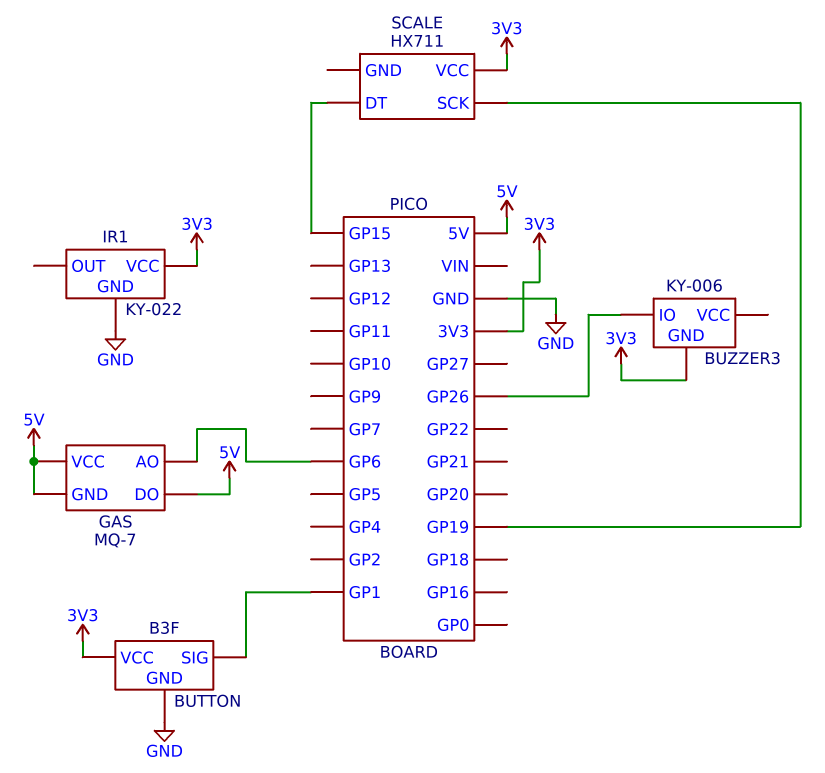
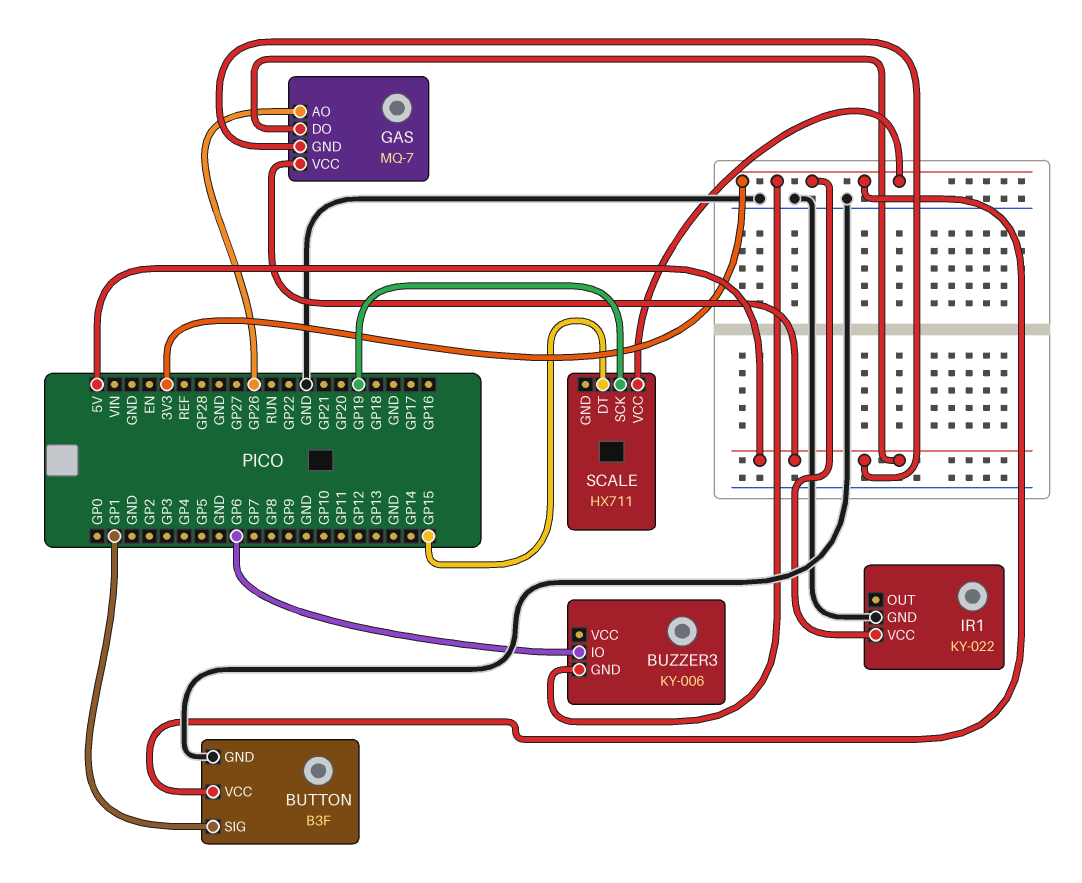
BUZZER3 pin IO: GP26 -> GP6
GAS pin AO: GP6 -> GP26

